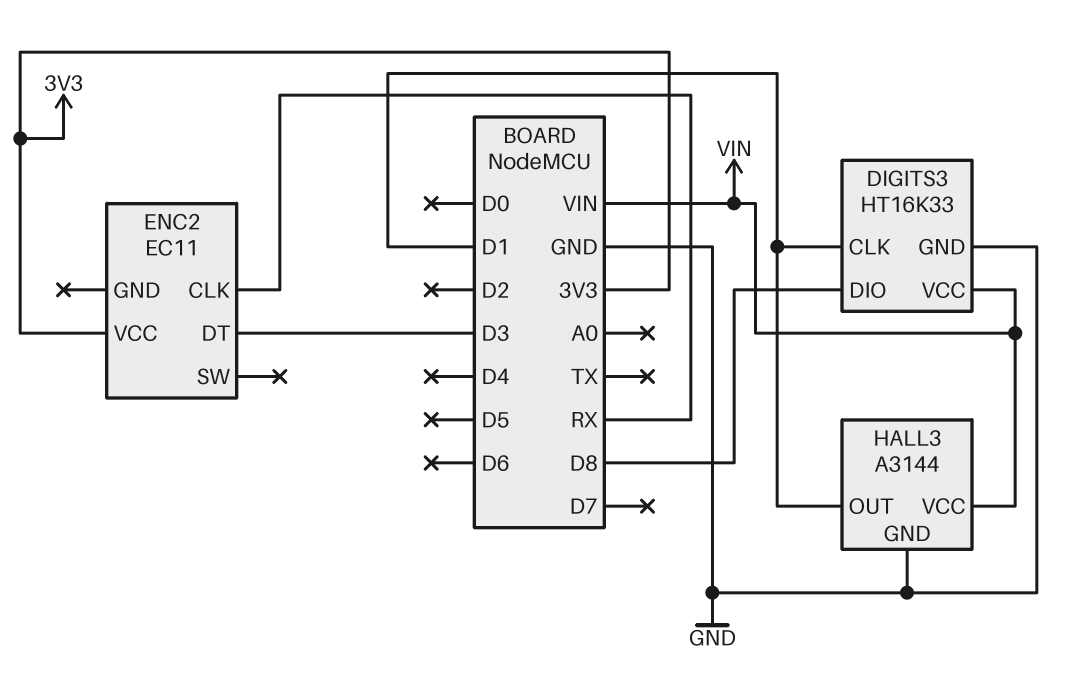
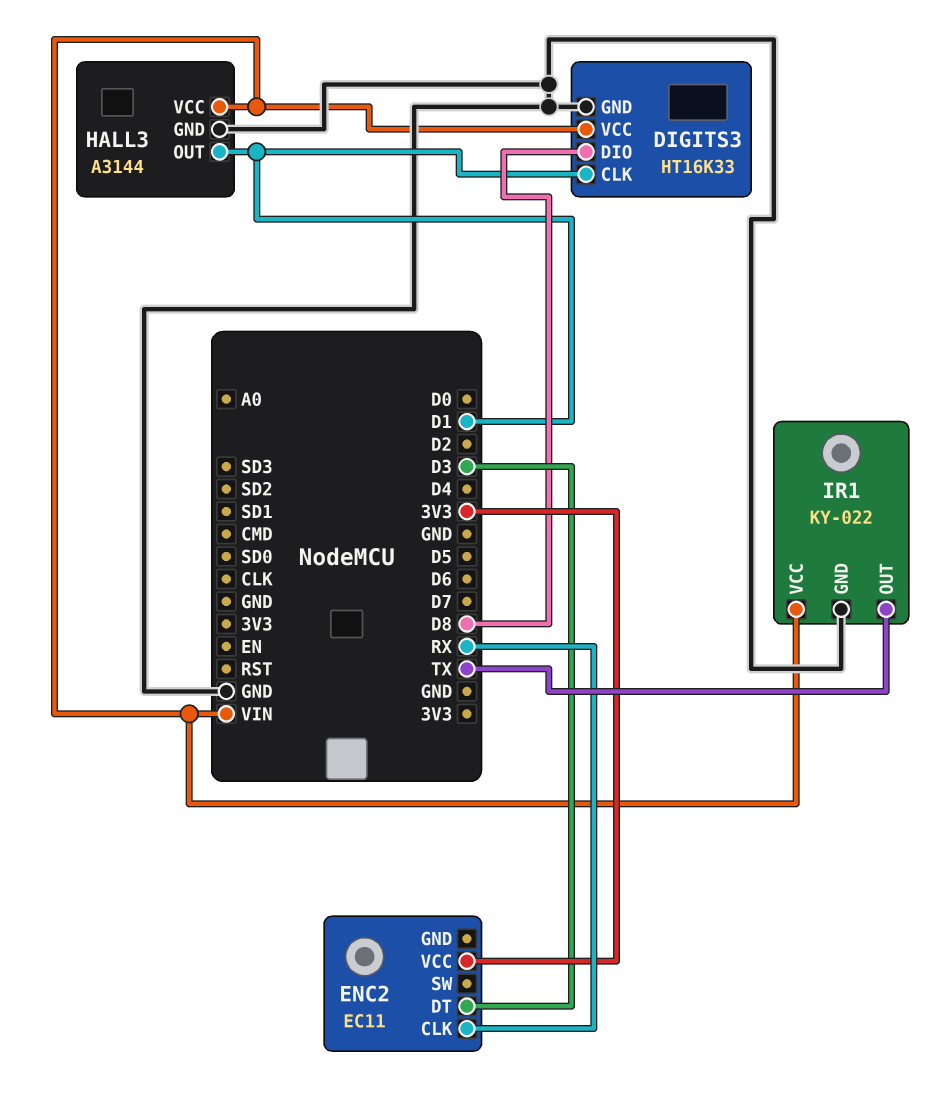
IR1: none -> KY-022
IR1 pin GND: none -> GND
IR1 pin OUT: none -> TX
IR1 pin VCC: none -> VIN

